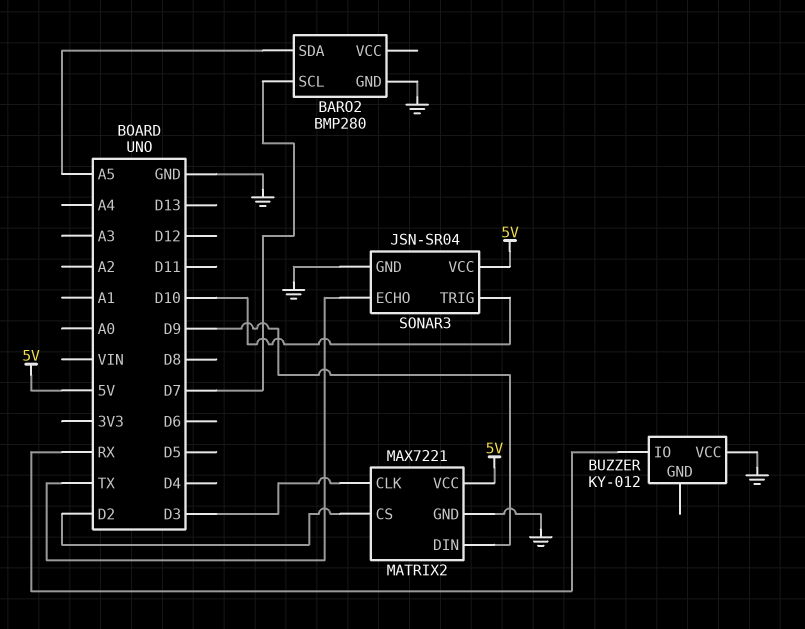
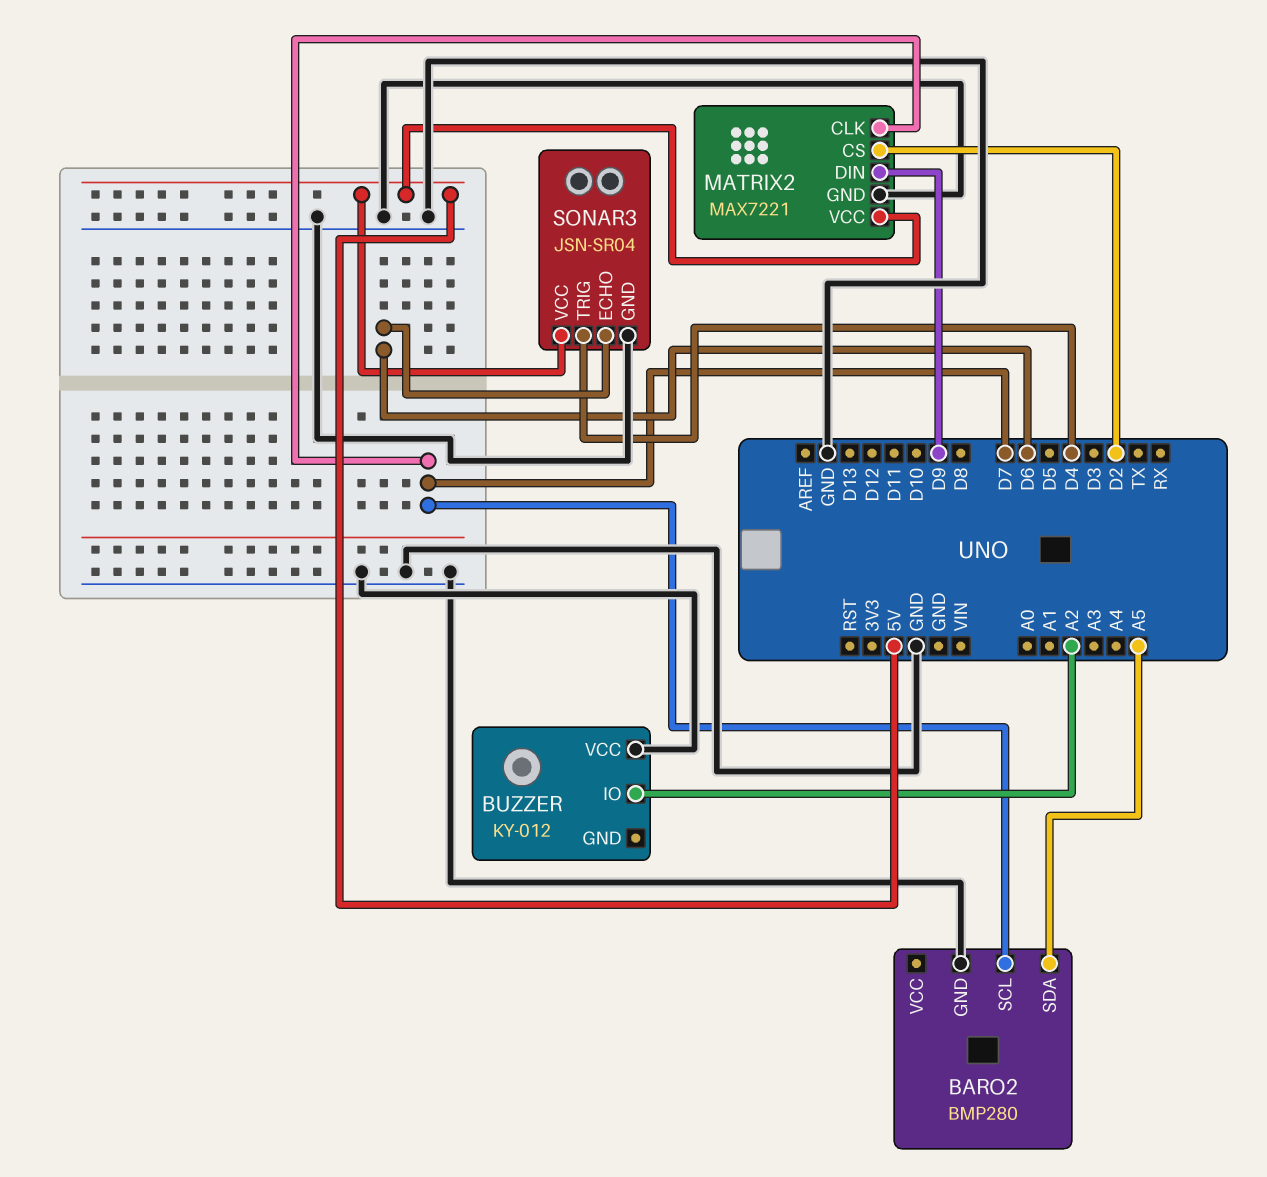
BUZZER pin IO: RX -> A2
MATRIX2 pin CLK: D3 -> D7
SONAR3 pin ECHO: TX -> D6
SONAR3 pin TRIG: D10 -> D4

